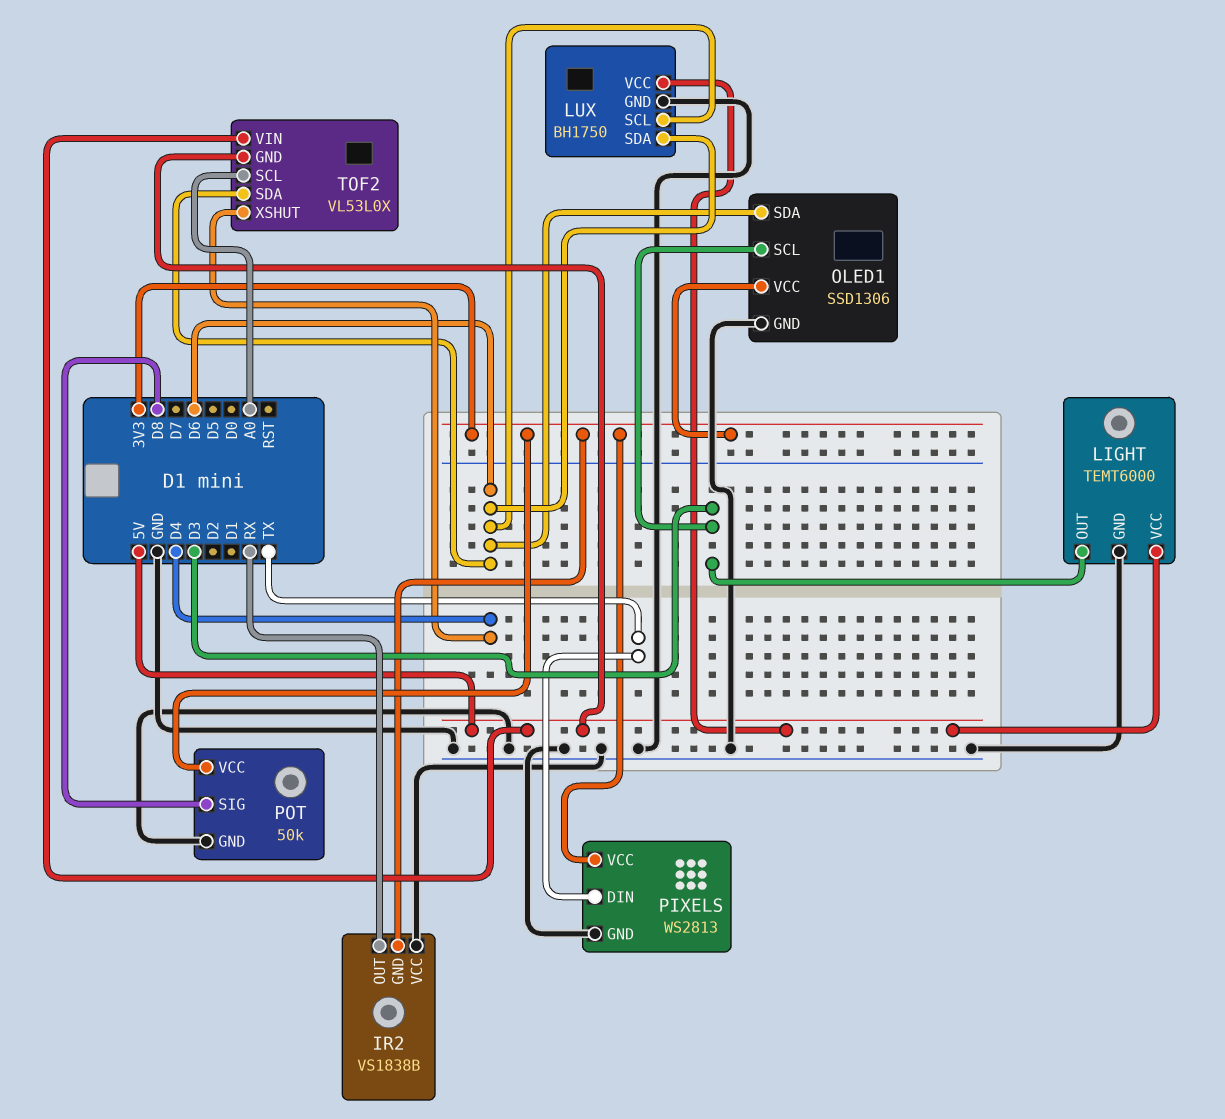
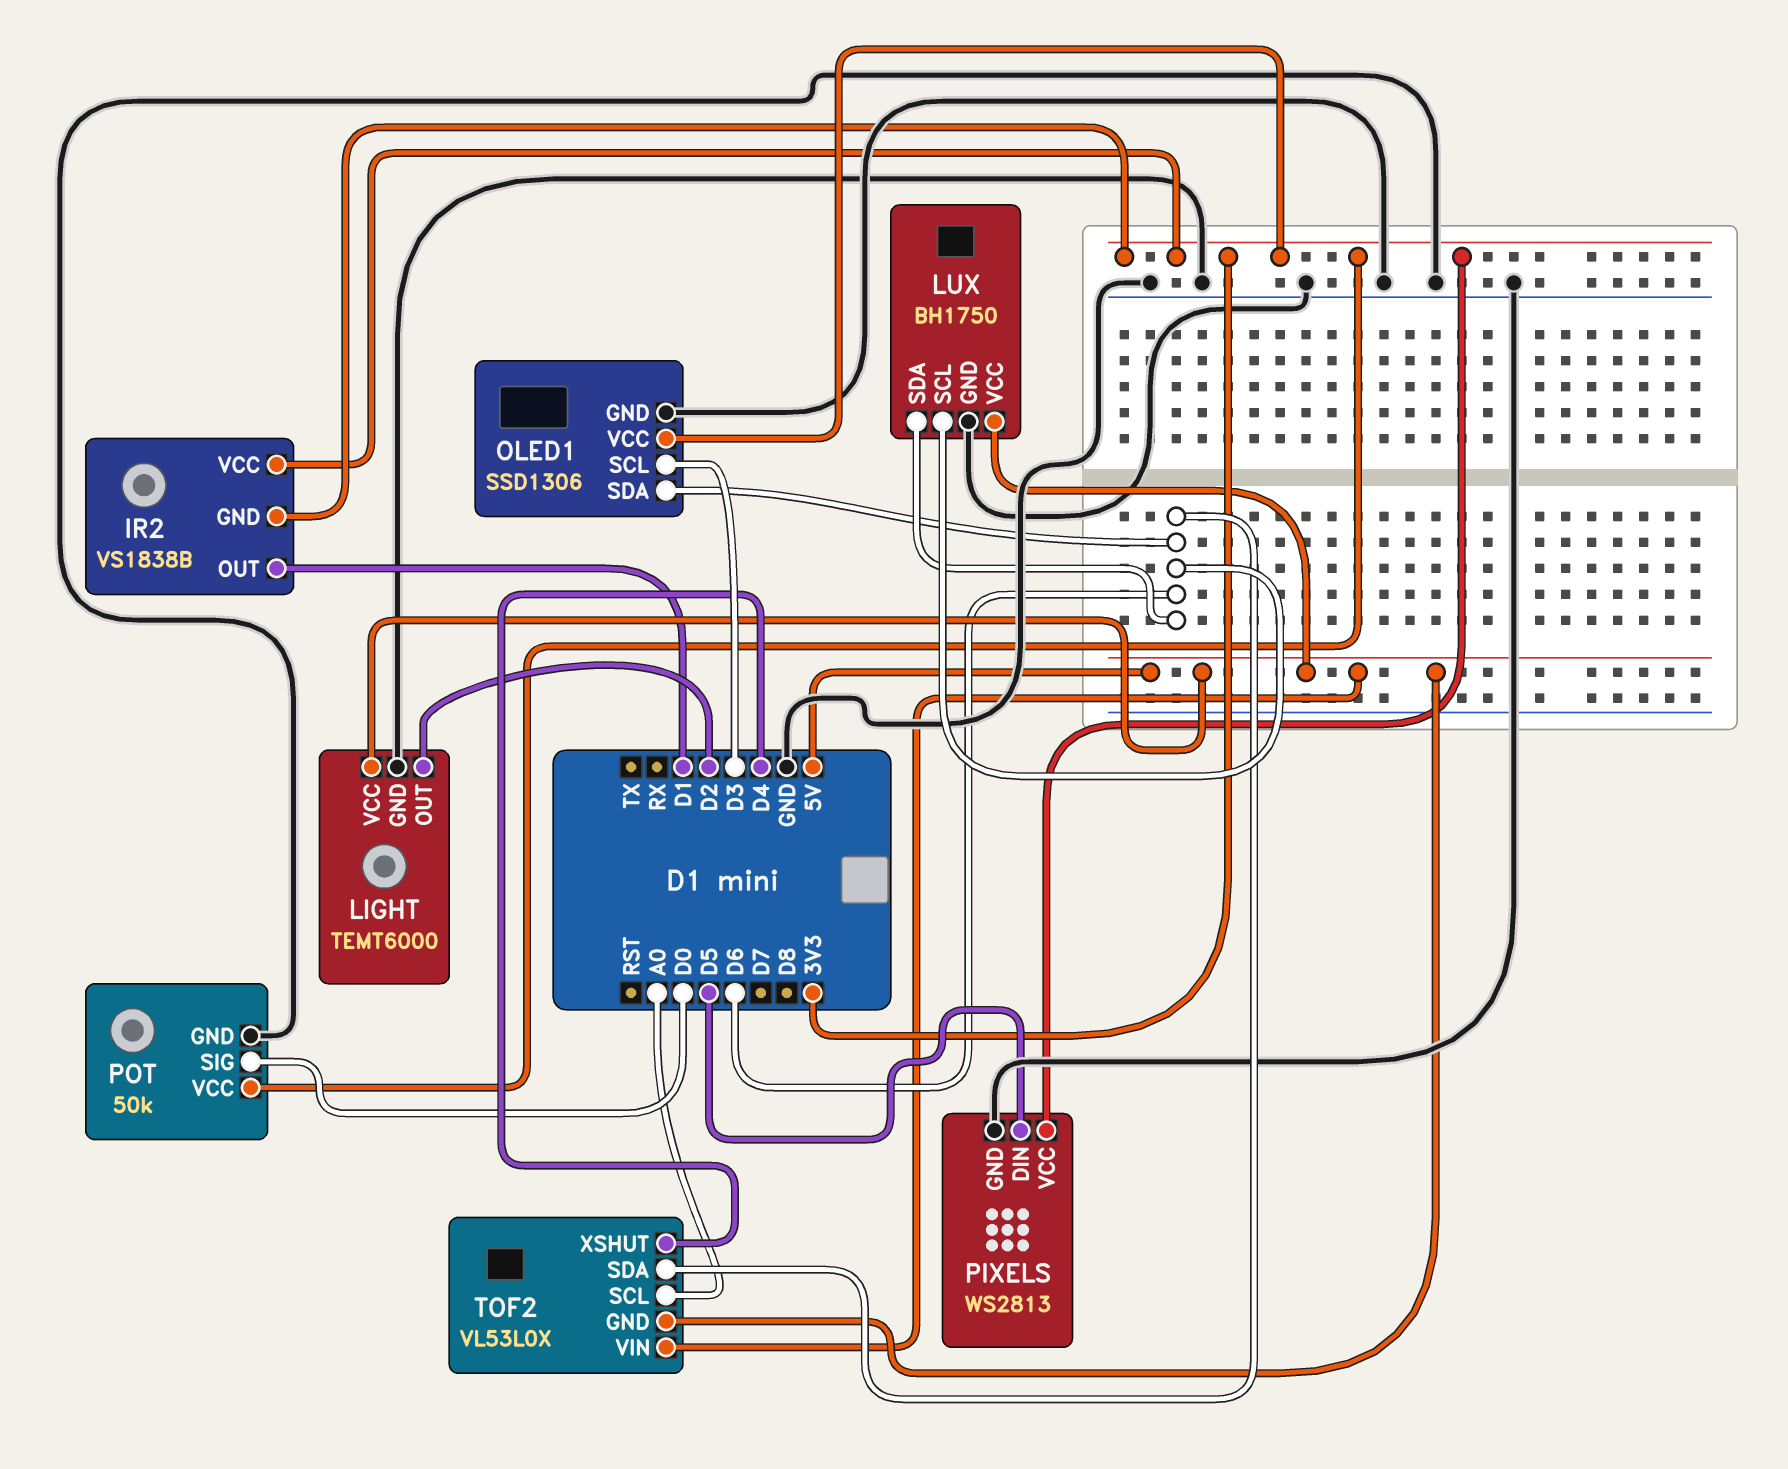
IR2 pin OUT: RX -> D1
IR2 pin VCC: GND -> 3V3
LIGHT pin OUT: D3 -> D2
PIXELS pin DIN: TX -> D5
POT pin SIG: D8 -> D0

